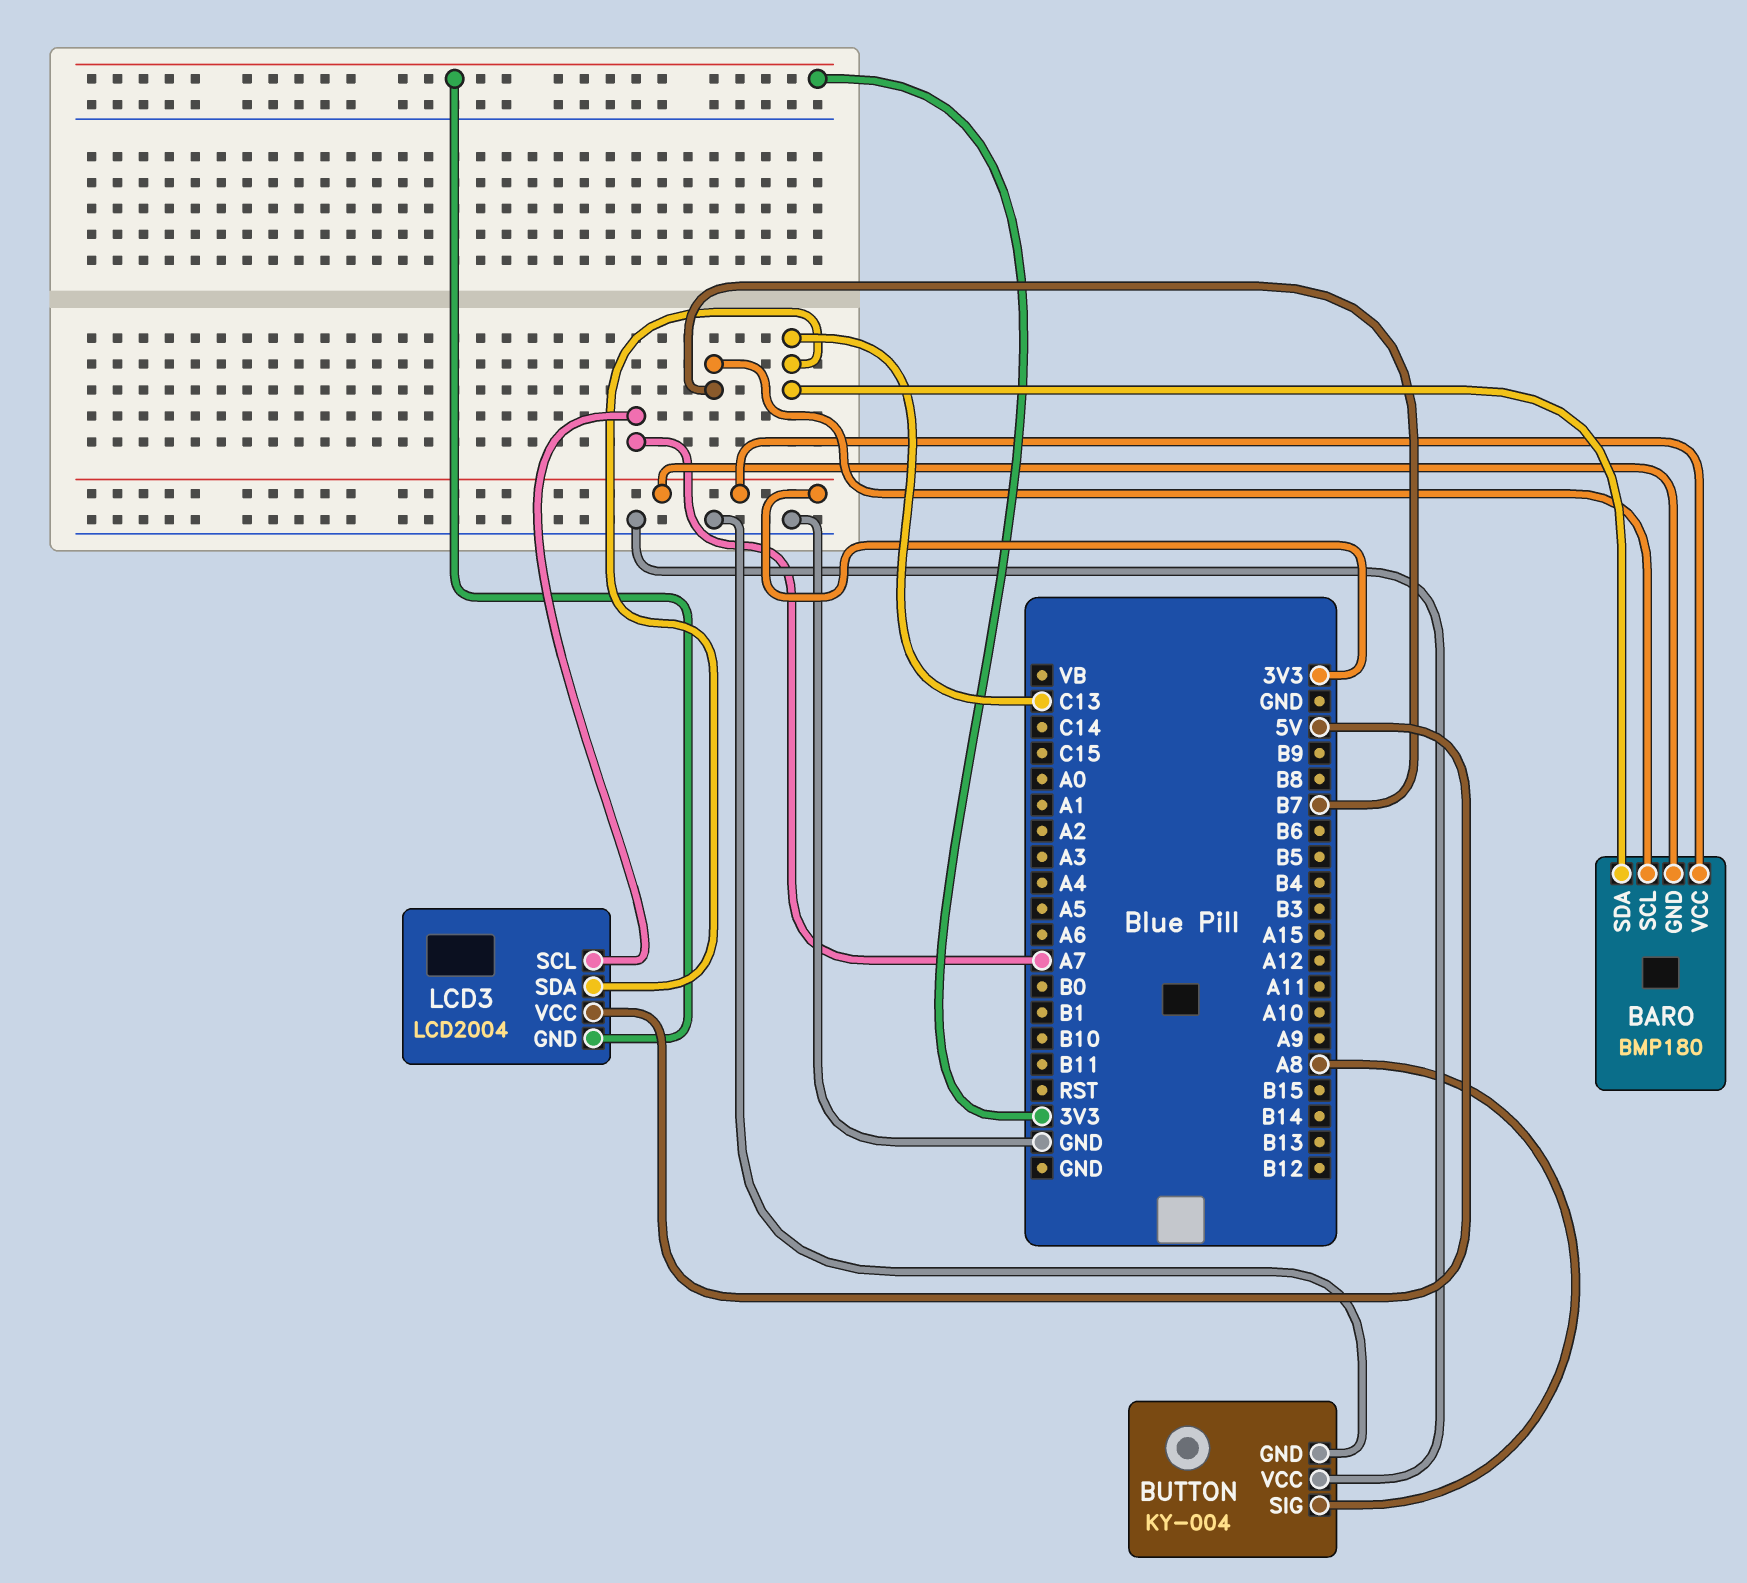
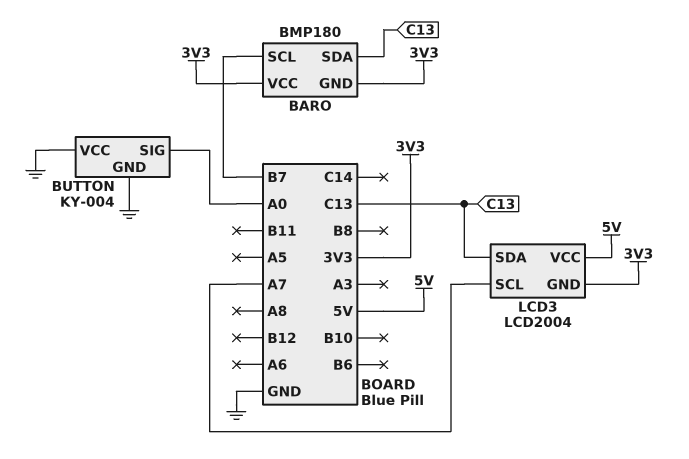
BUTTON pin SIG: A8 -> A0

